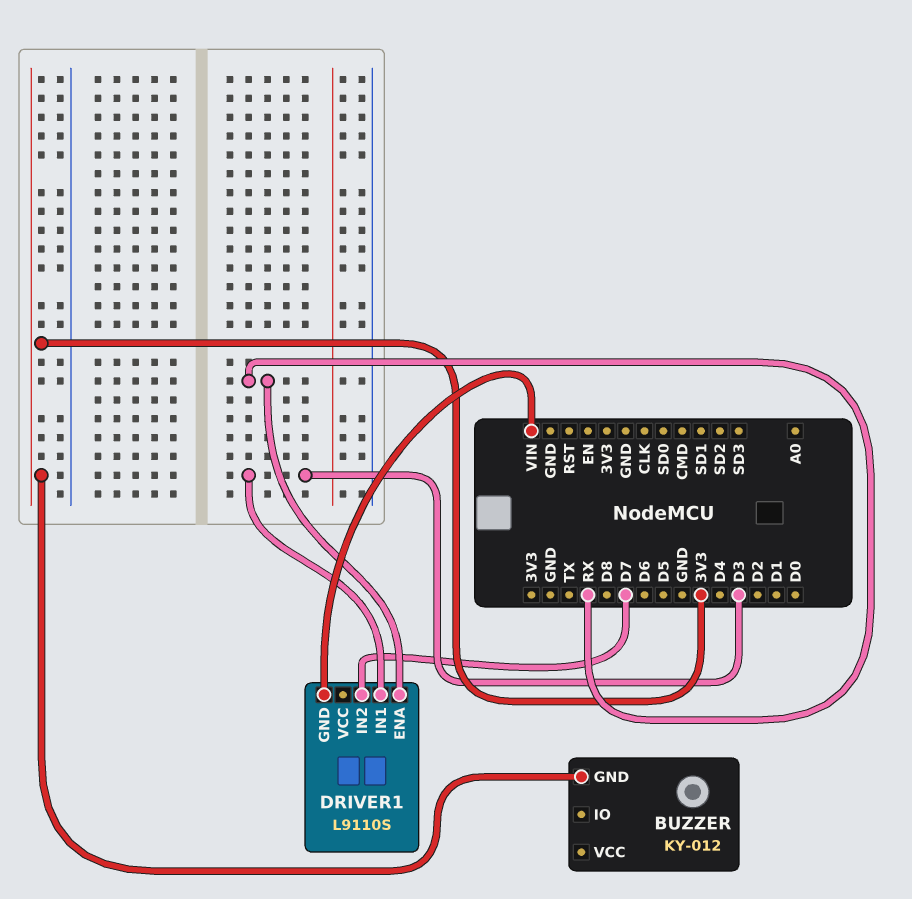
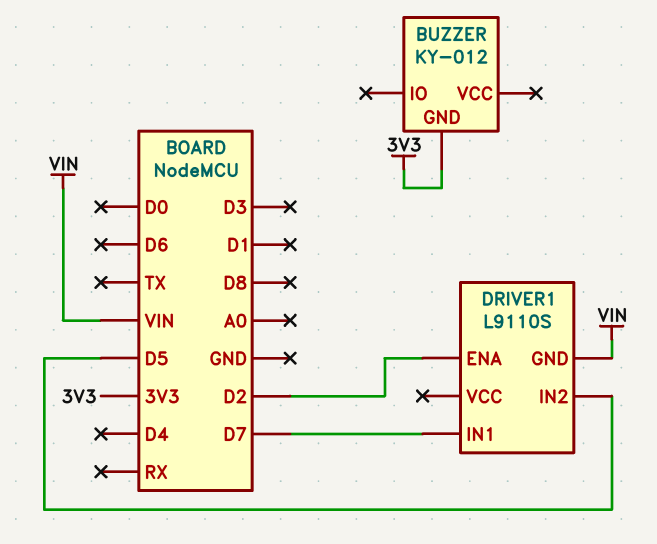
DRIVER1 pin ENA: RX -> D2
DRIVER1 pin IN1: D3 -> D7
DRIVER1 pin IN2: D7 -> D5

